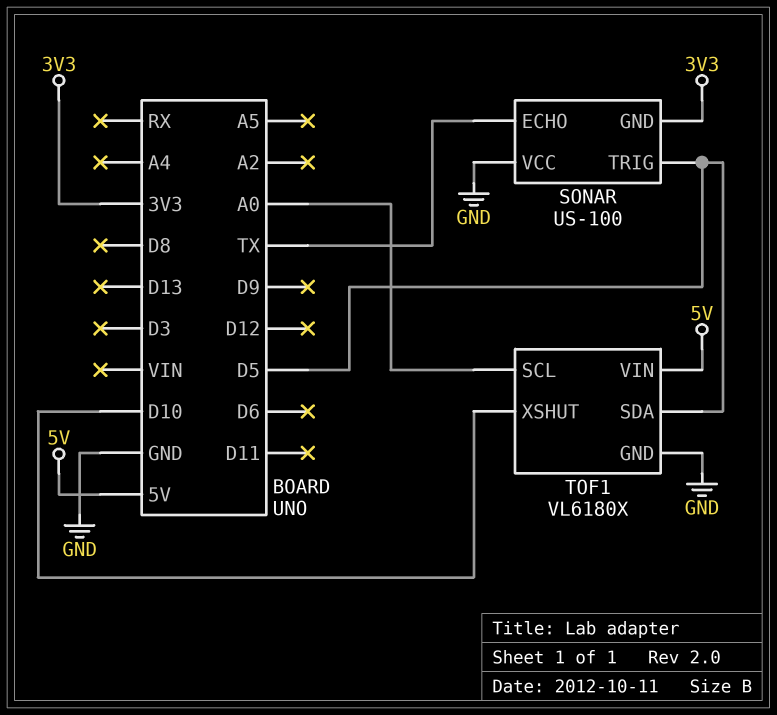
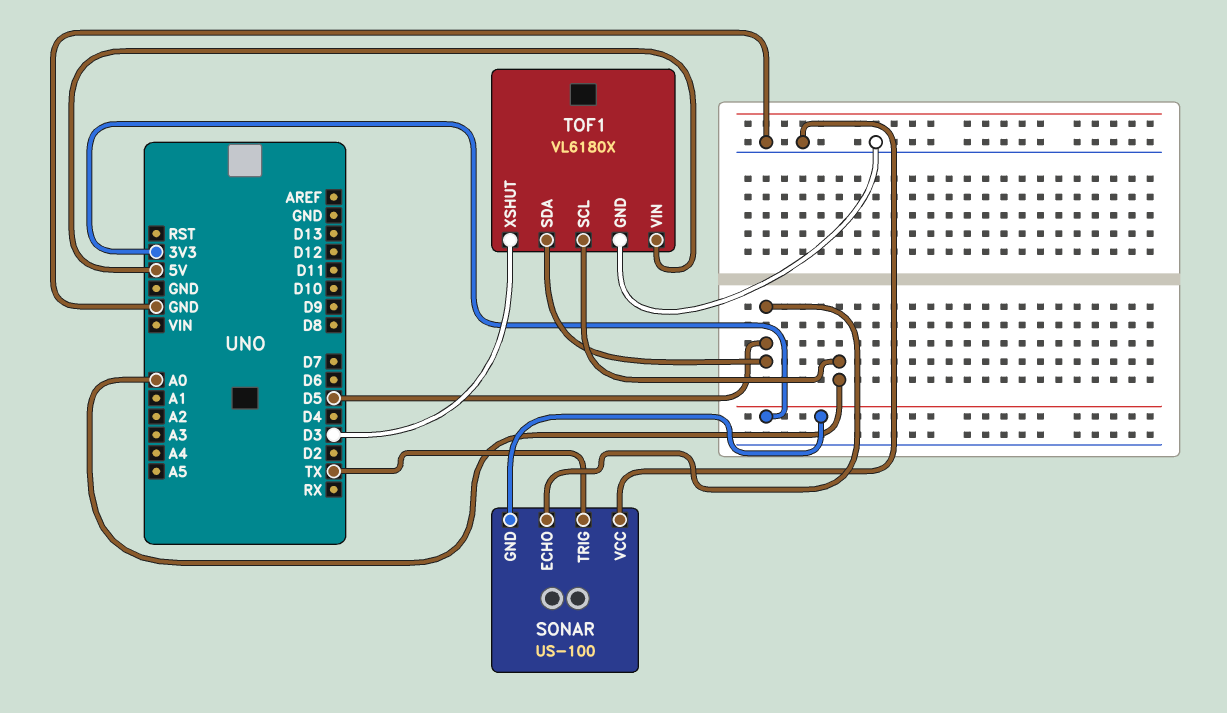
SONAR pin ECHO: TX -> D5
SONAR pin TRIG: D5 -> TX
TOF1 pin XSHUT: D10 -> D3

